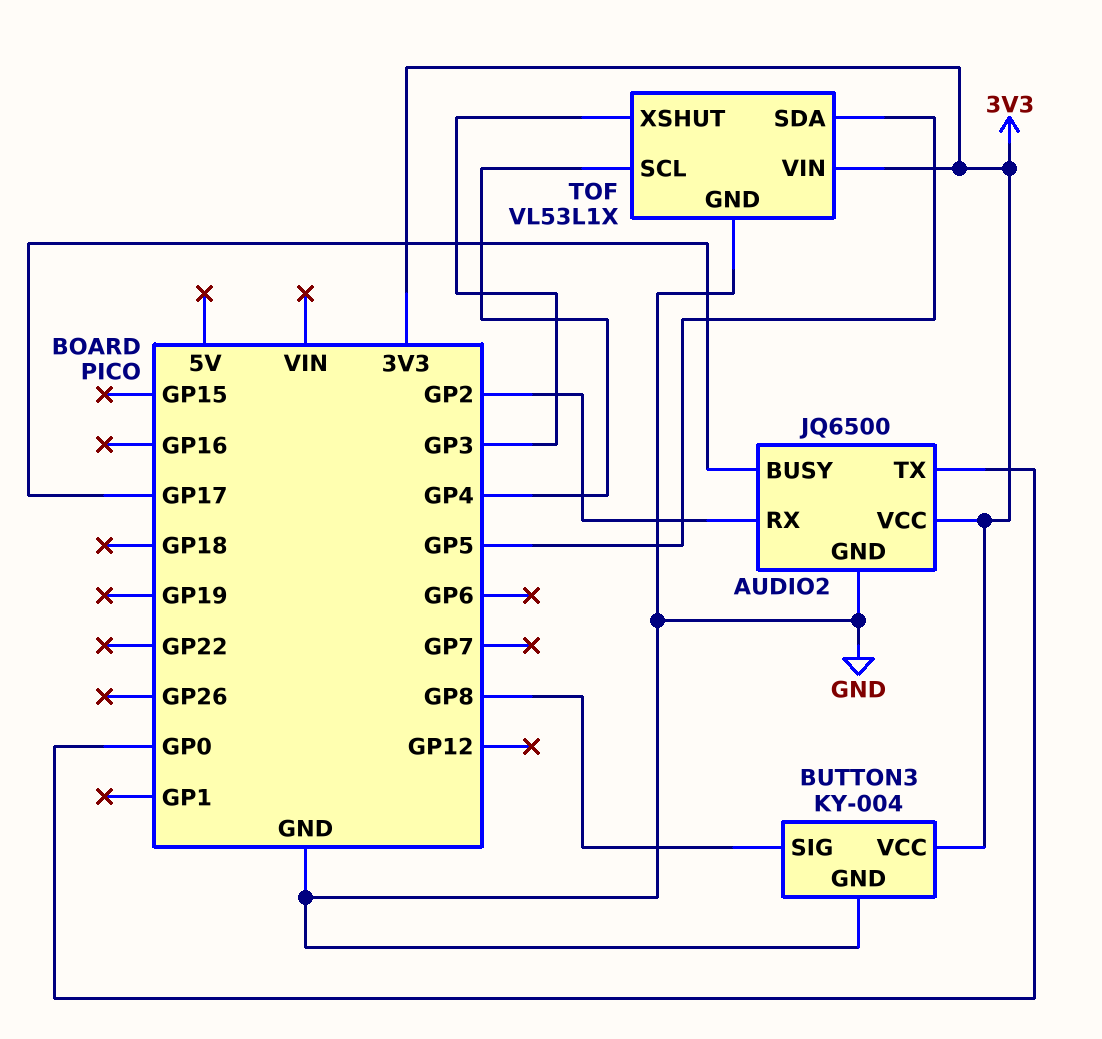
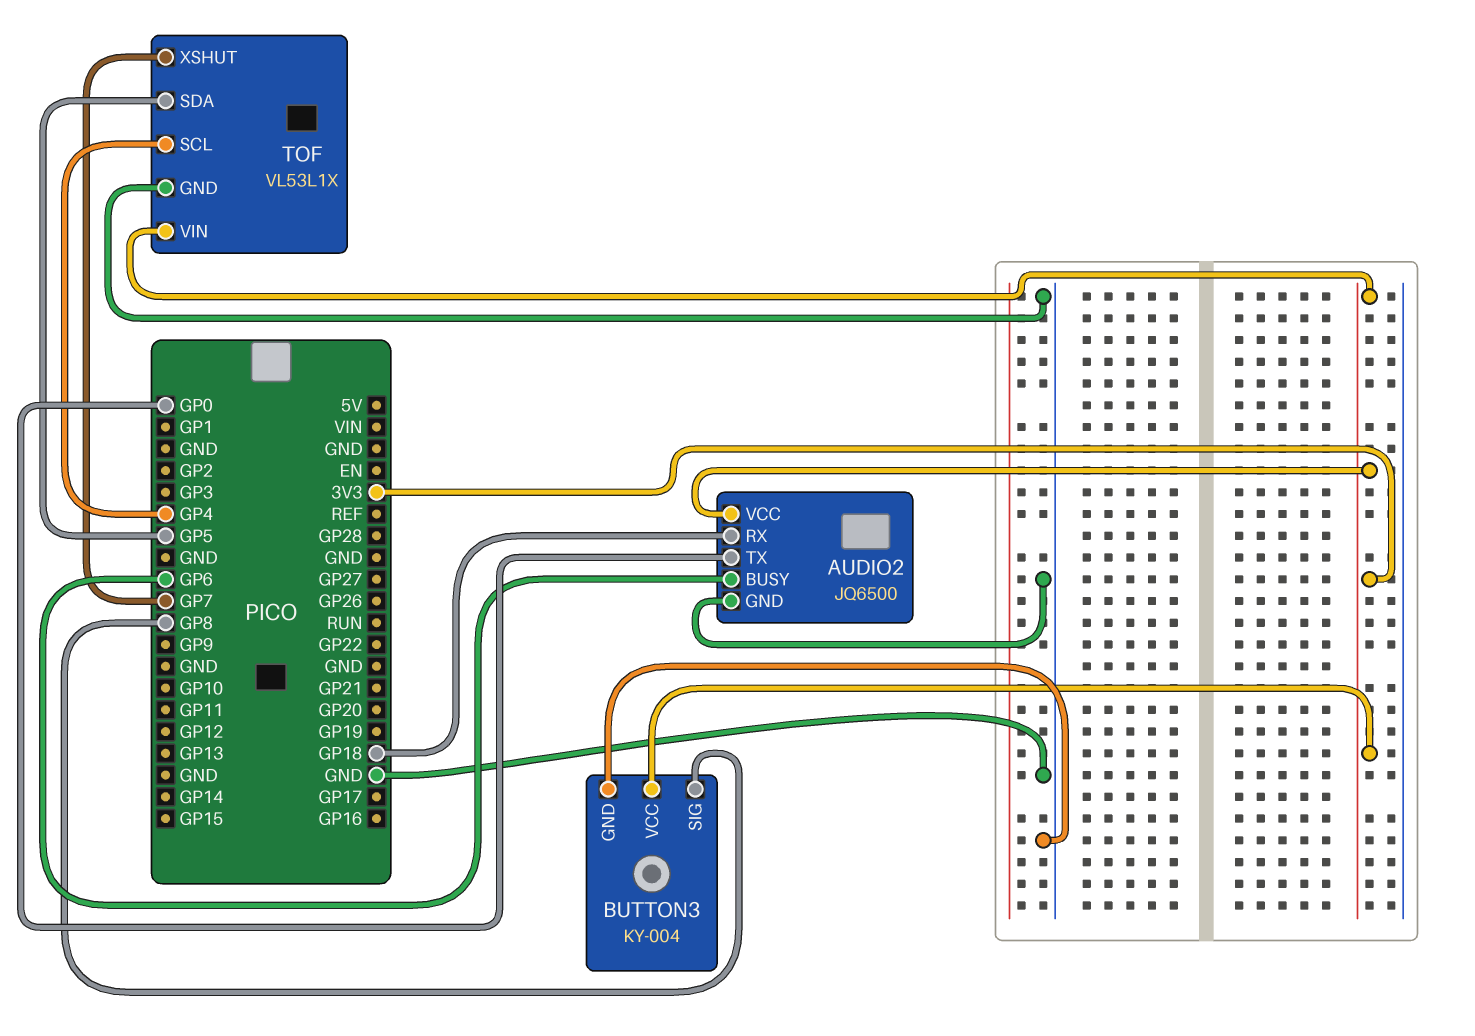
AUDIO2 pin BUSY: GP17 -> GP6
AUDIO2 pin RX: GP2 -> GP18
TOF pin XSHUT: GP3 -> GP7

